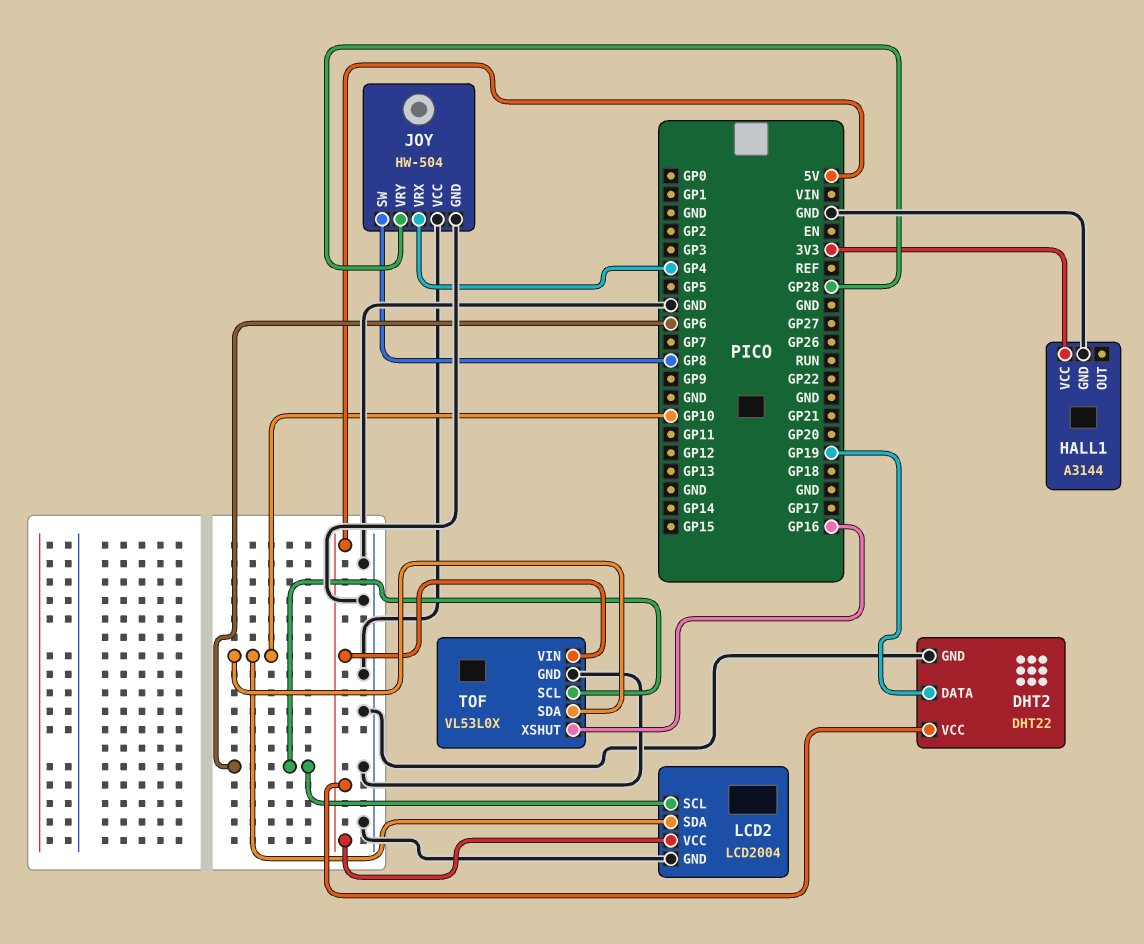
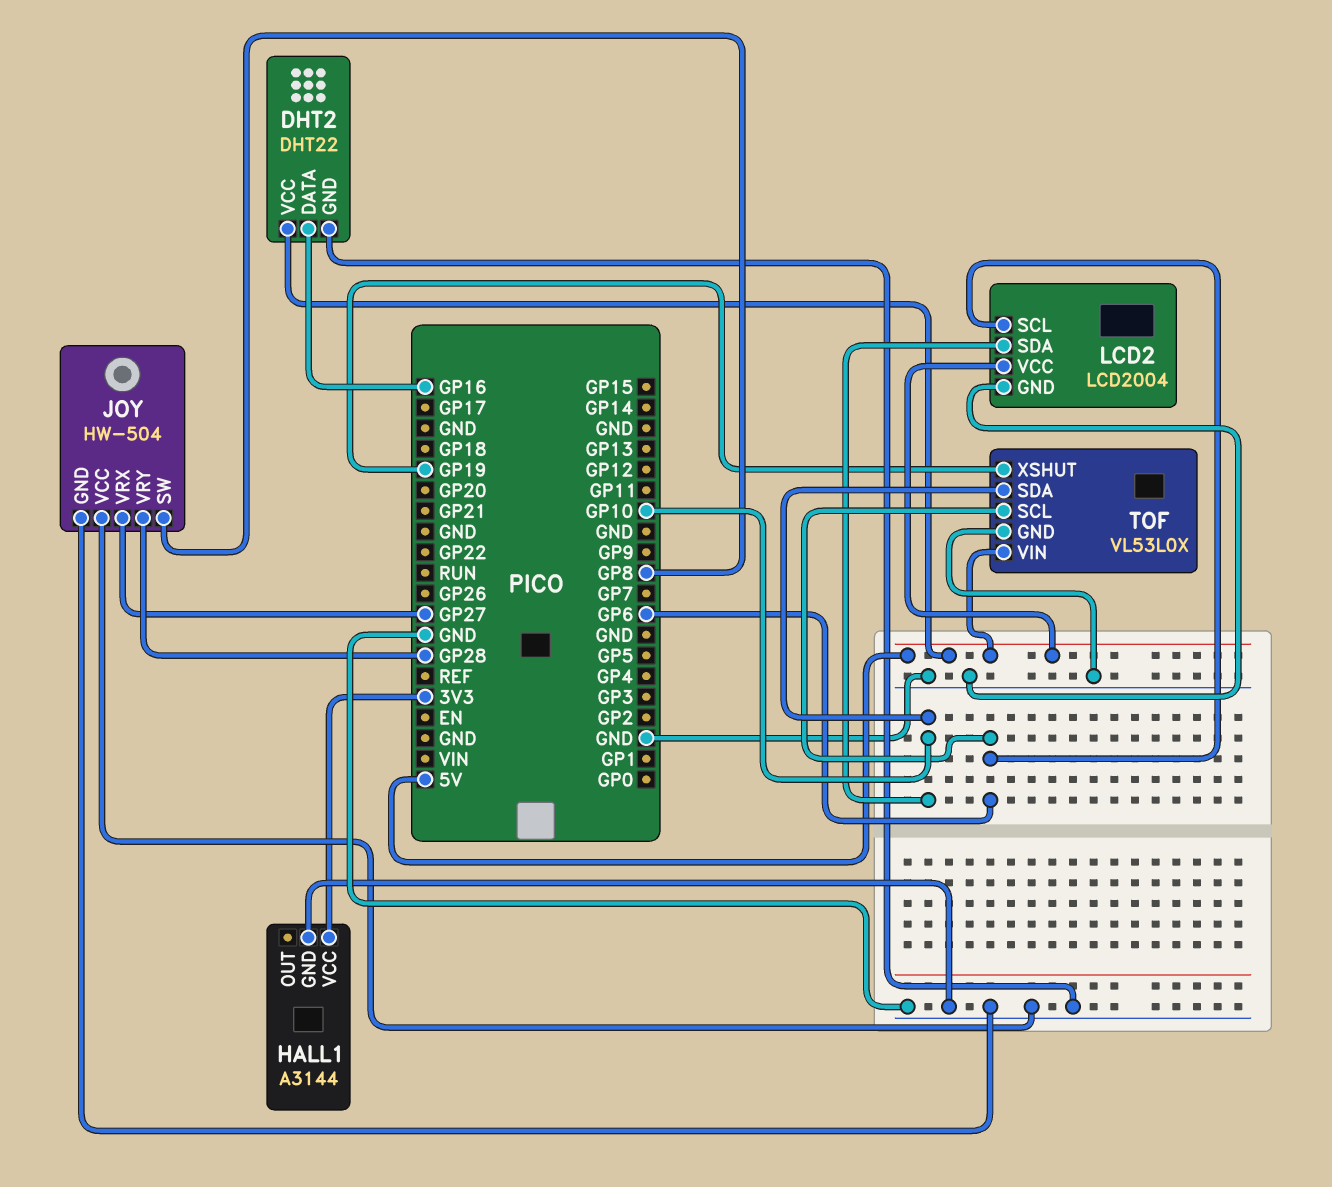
DHT2 pin DATA: GP19 -> GP16
JOY pin VRX: GP4 -> GP27
TOF pin XSHUT: GP16 -> GP19

